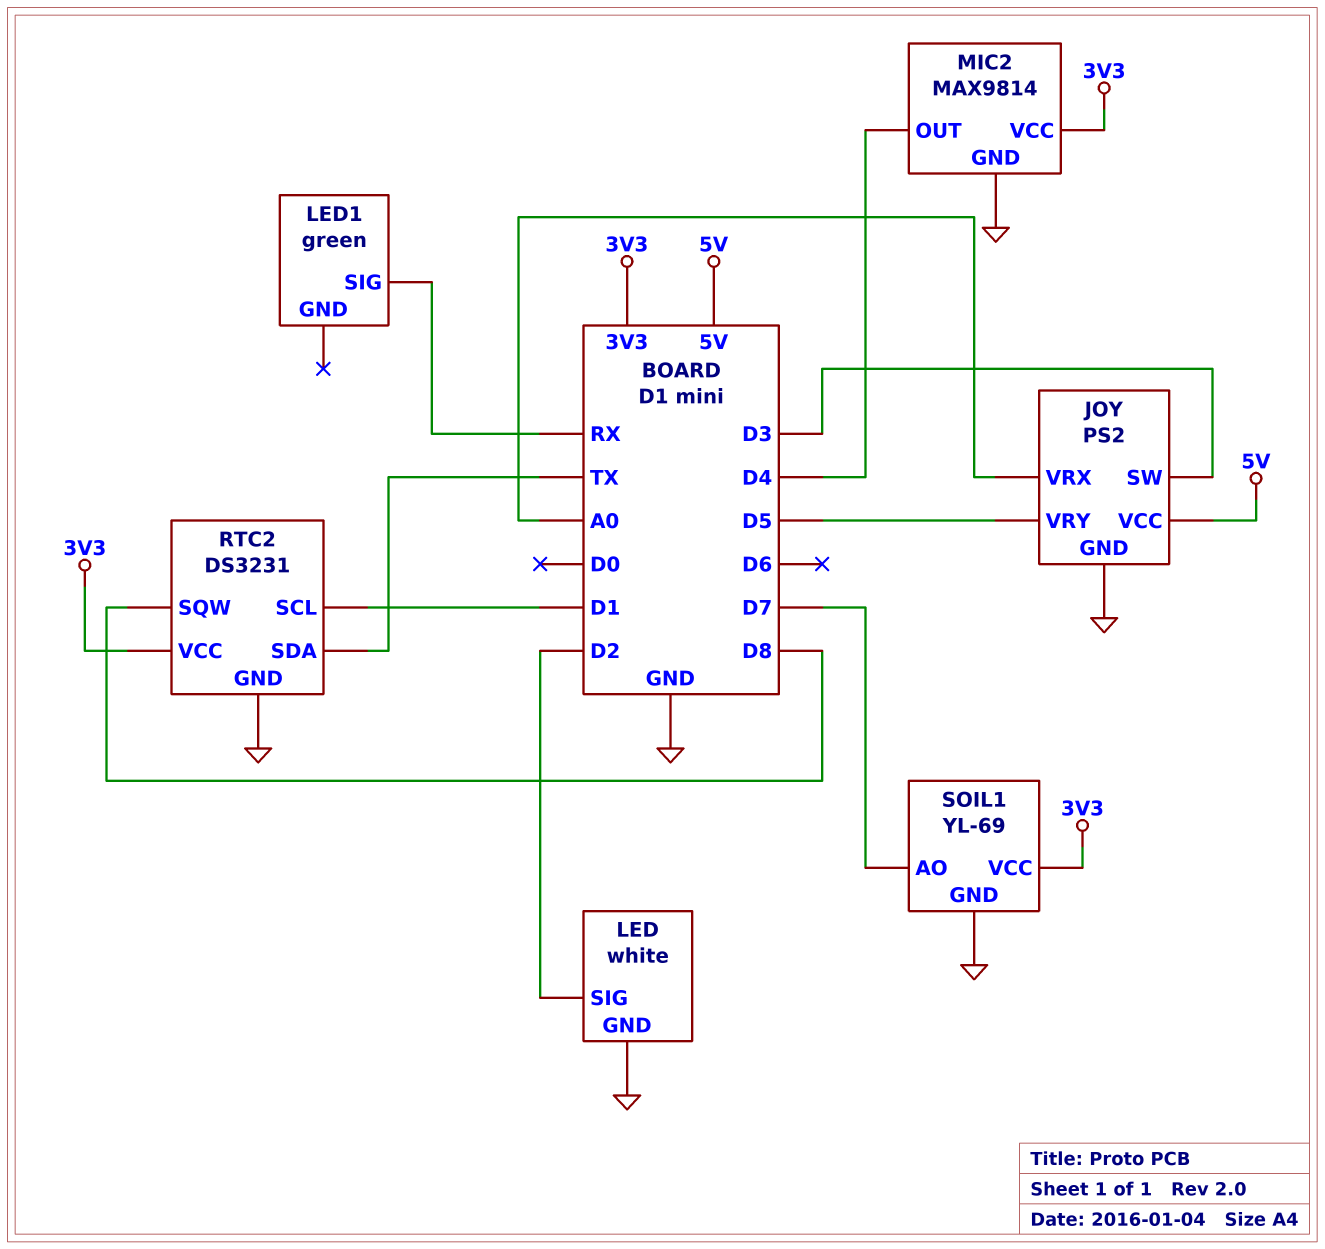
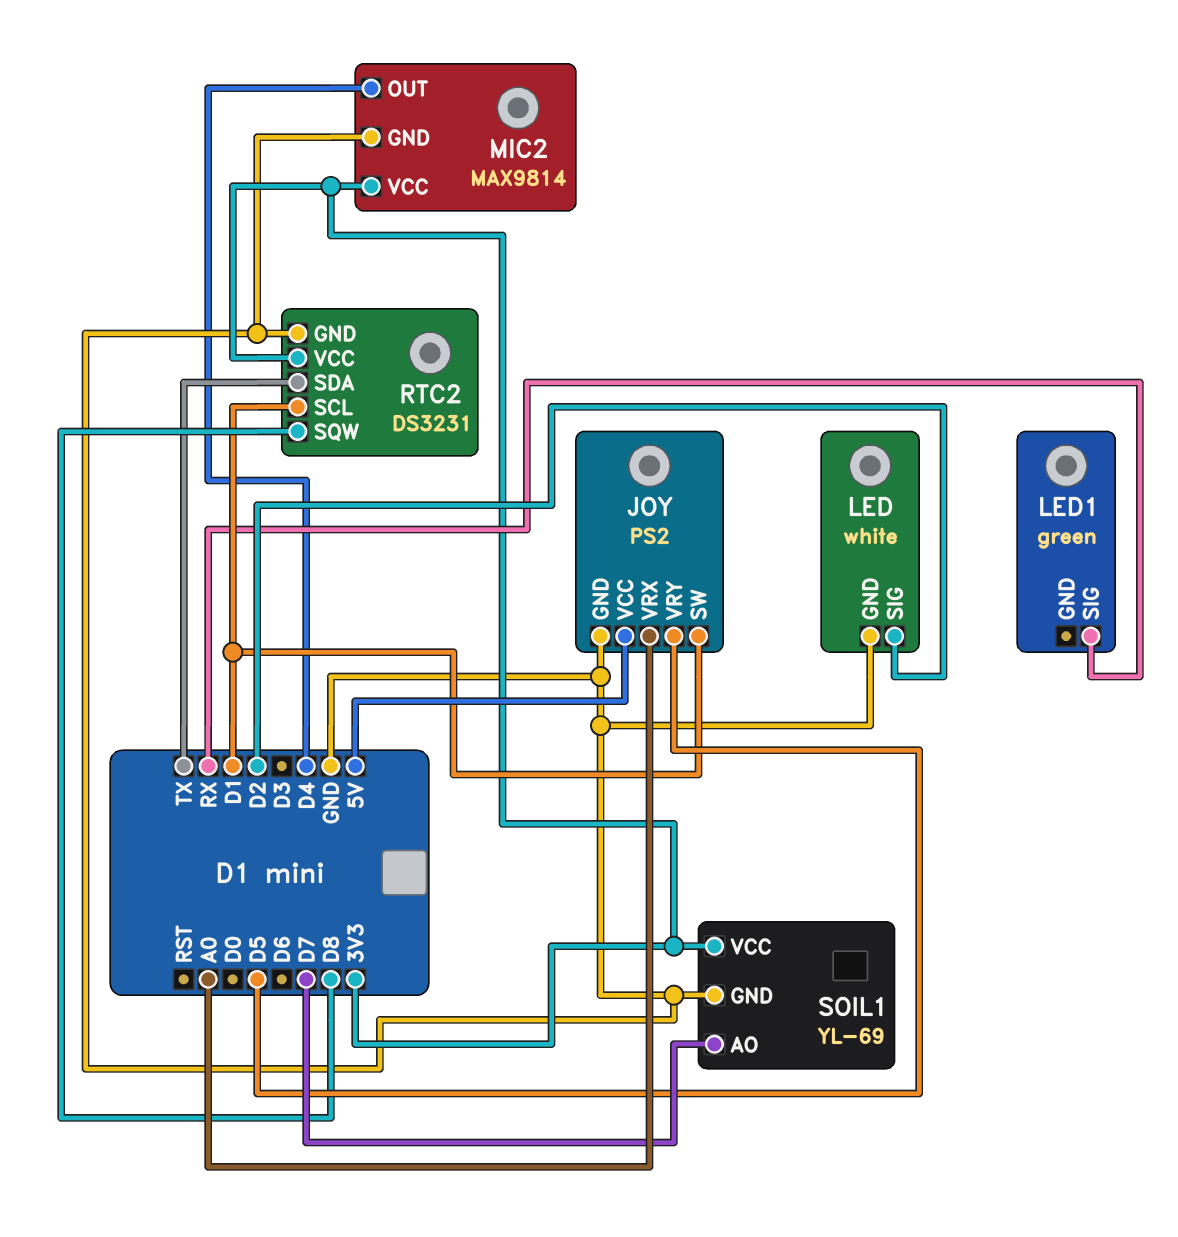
JOY pin SW: D3 -> D1

